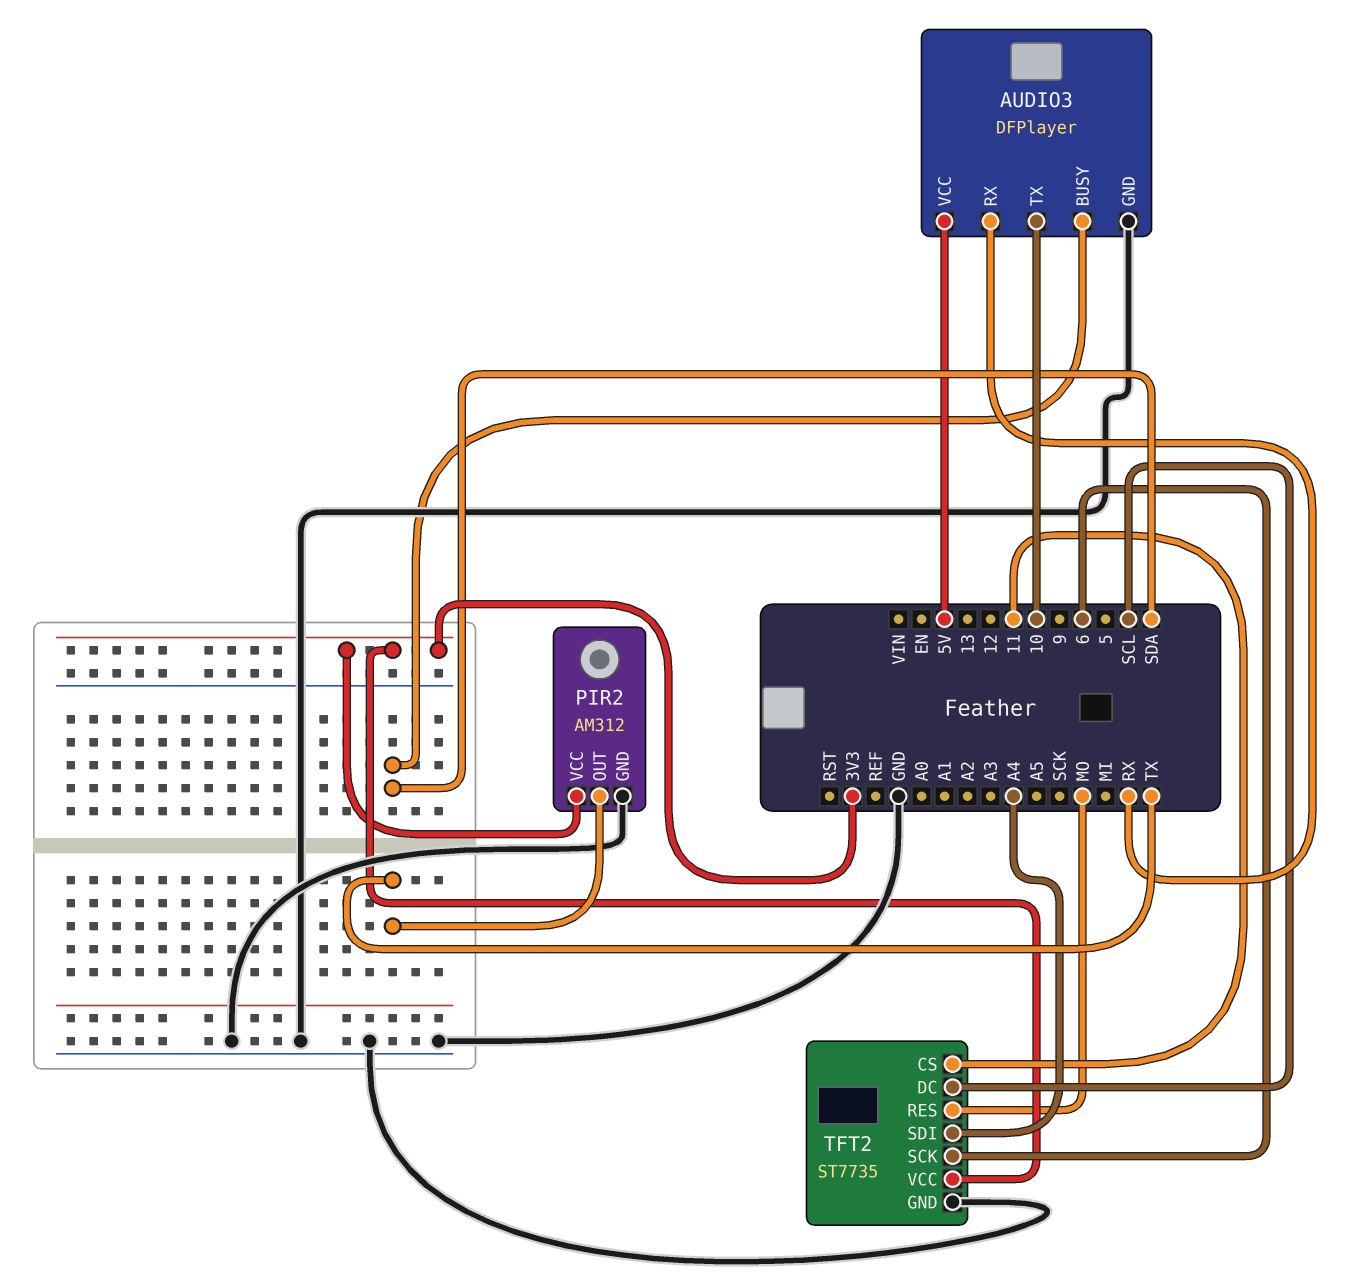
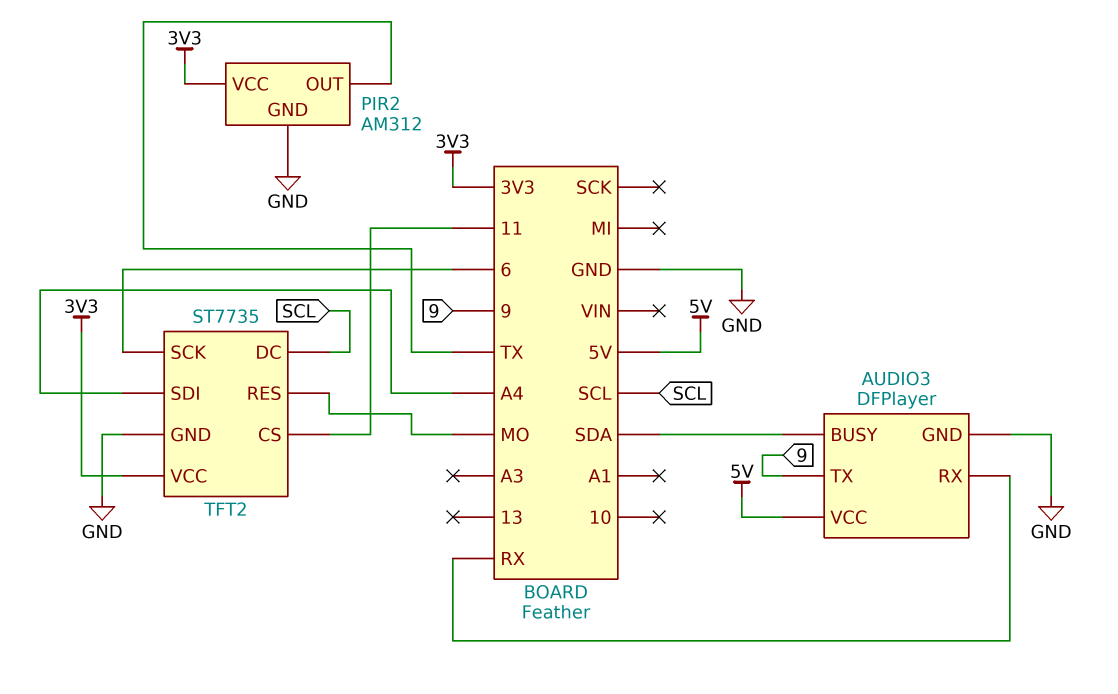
AUDIO3 pin TX: 10 -> 9

